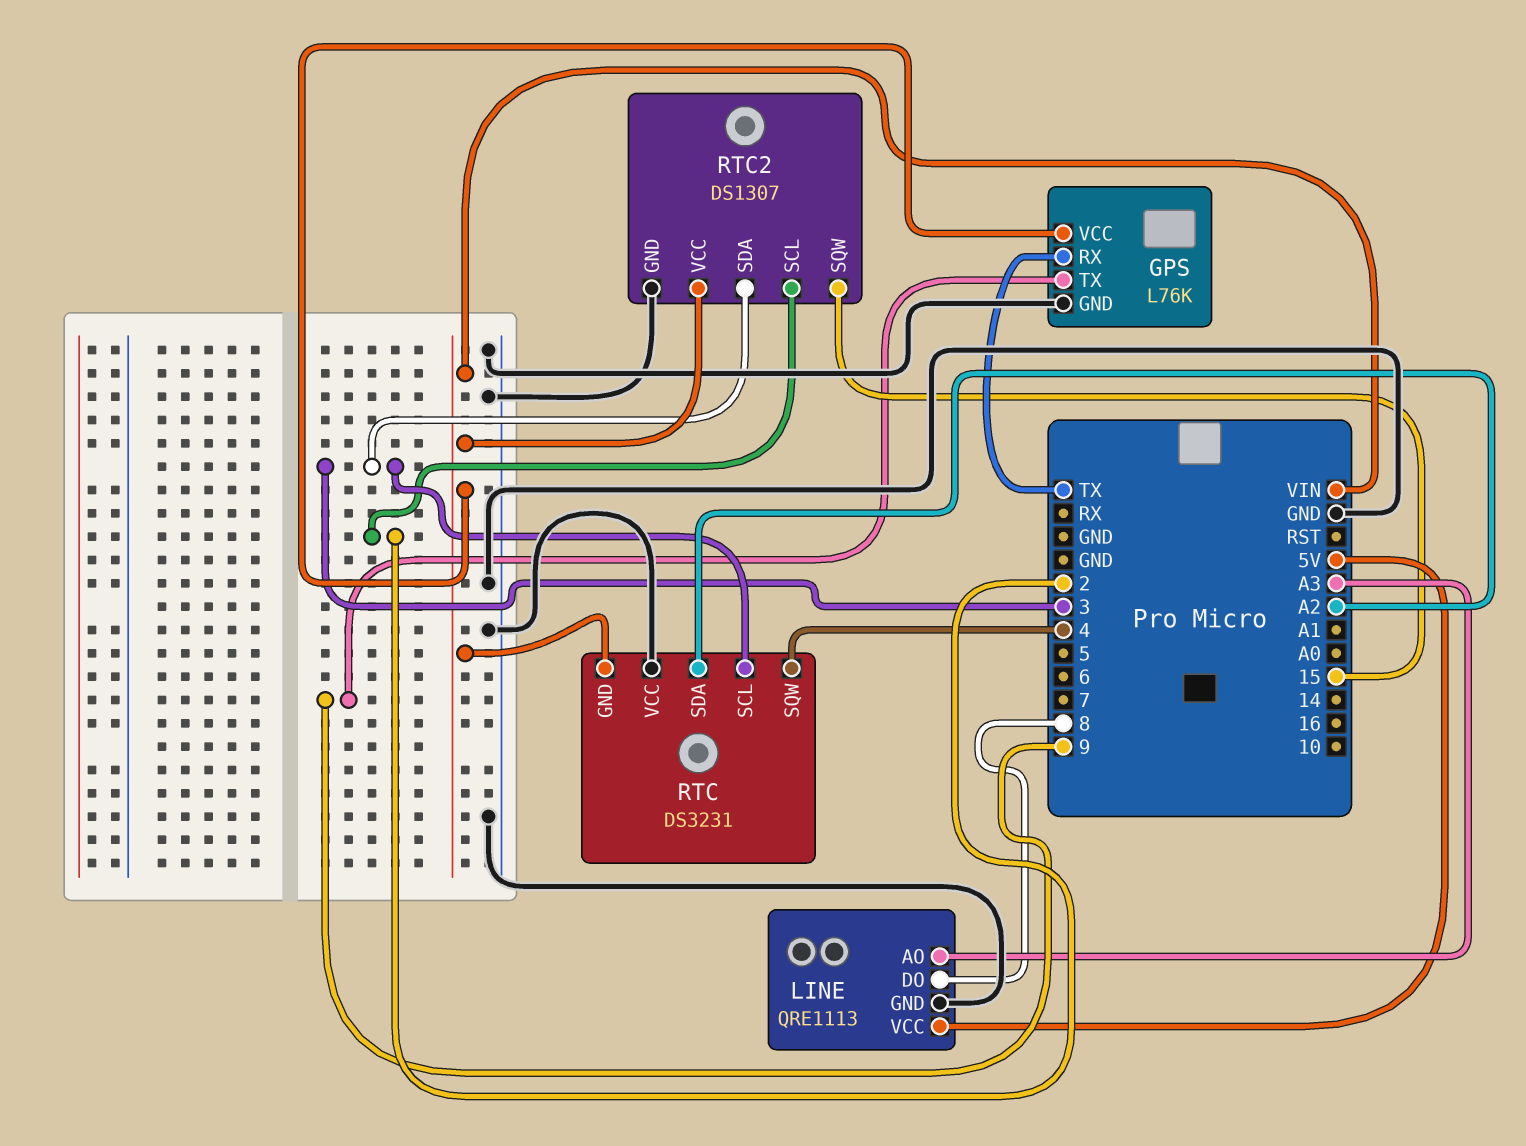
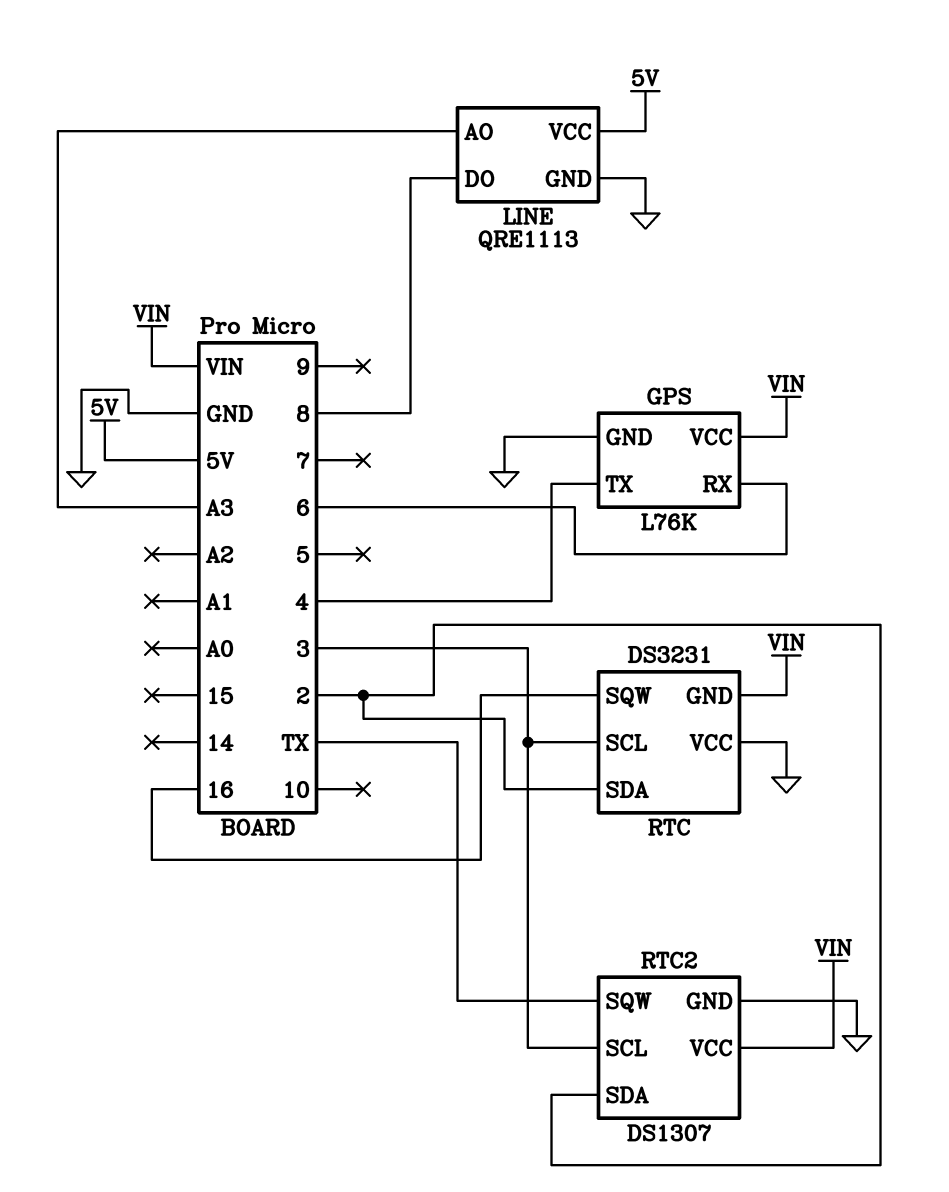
GPS pin RX: TX -> 6
GPS pin TX: 9 -> 4
RTC pin SDA: A2 -> 2
RTC pin SQW: 4 -> 16
RTC2 pin SCL: 2 -> 3
RTC2 pin SDA: 3 -> 2
RTC2 pin SQW: 15 -> TX

